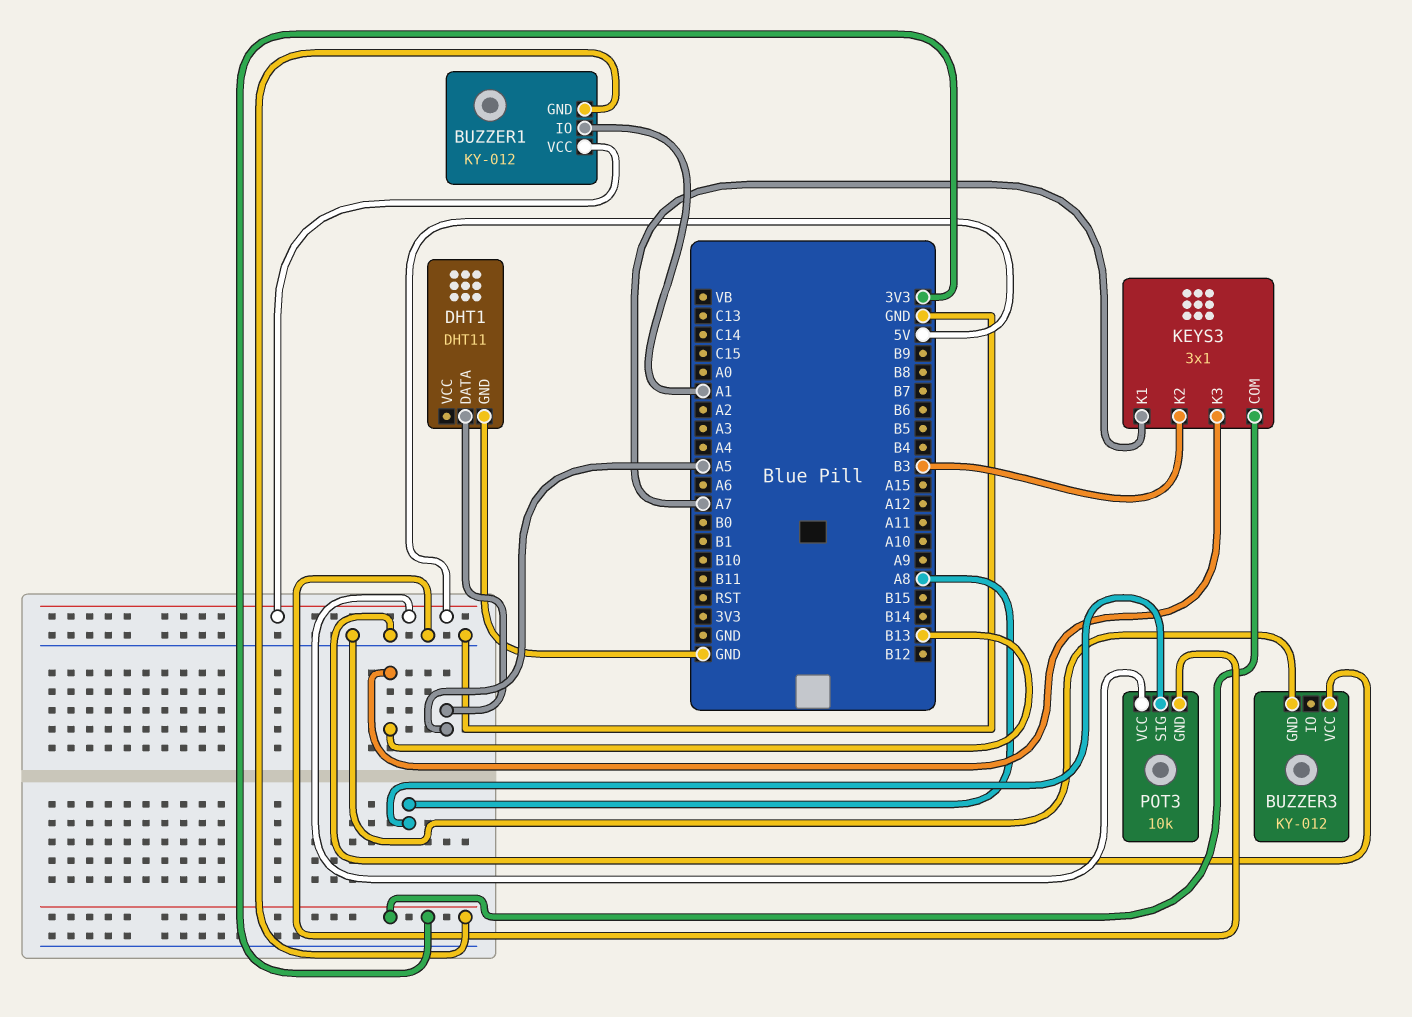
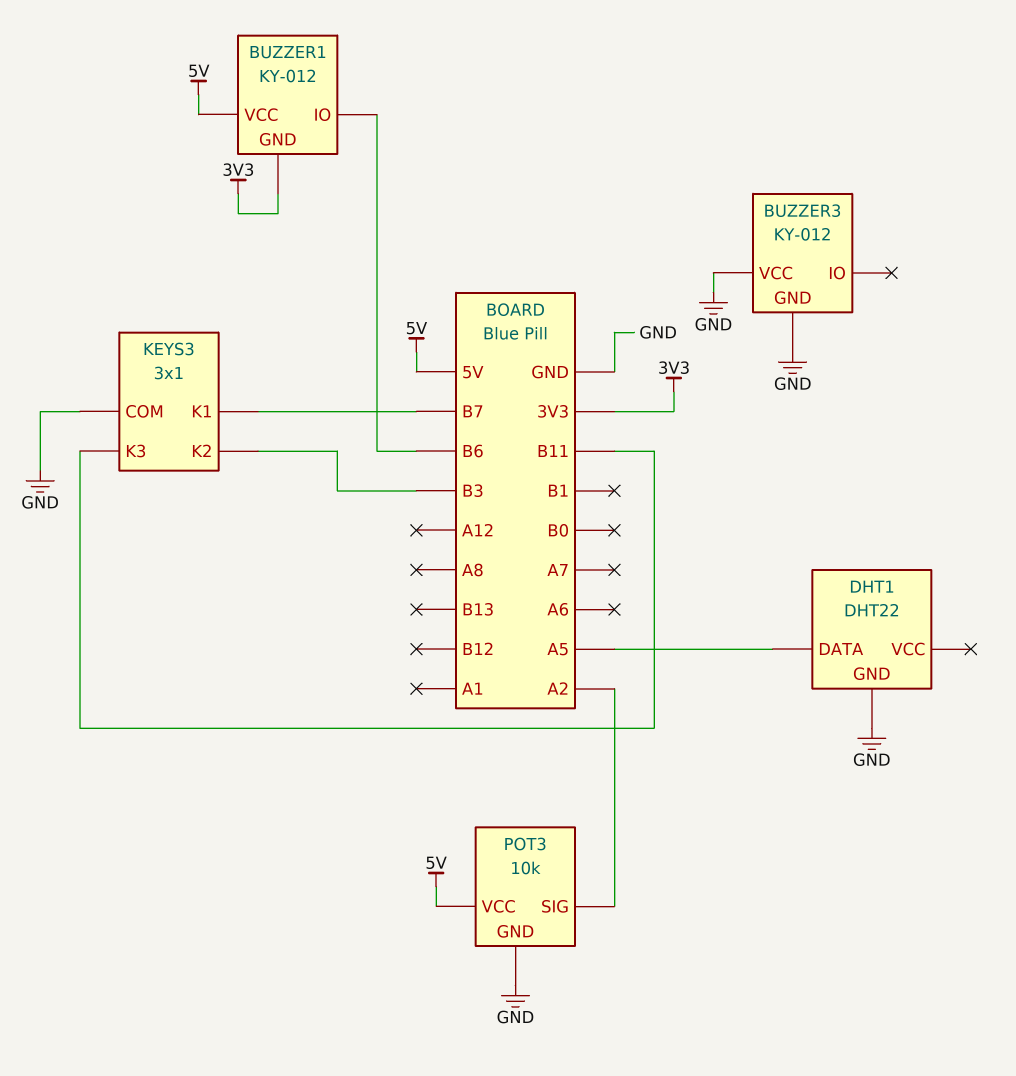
BUZZER1 pin IO: A1 -> B6
DHT1: DHT11 -> DHT22
KEYS3 pin COM: 3V3 -> GND
KEYS3 pin K1: A7 -> B7
KEYS3 pin K3: B13 -> B11
POT3 pin SIG: A8 -> A2

